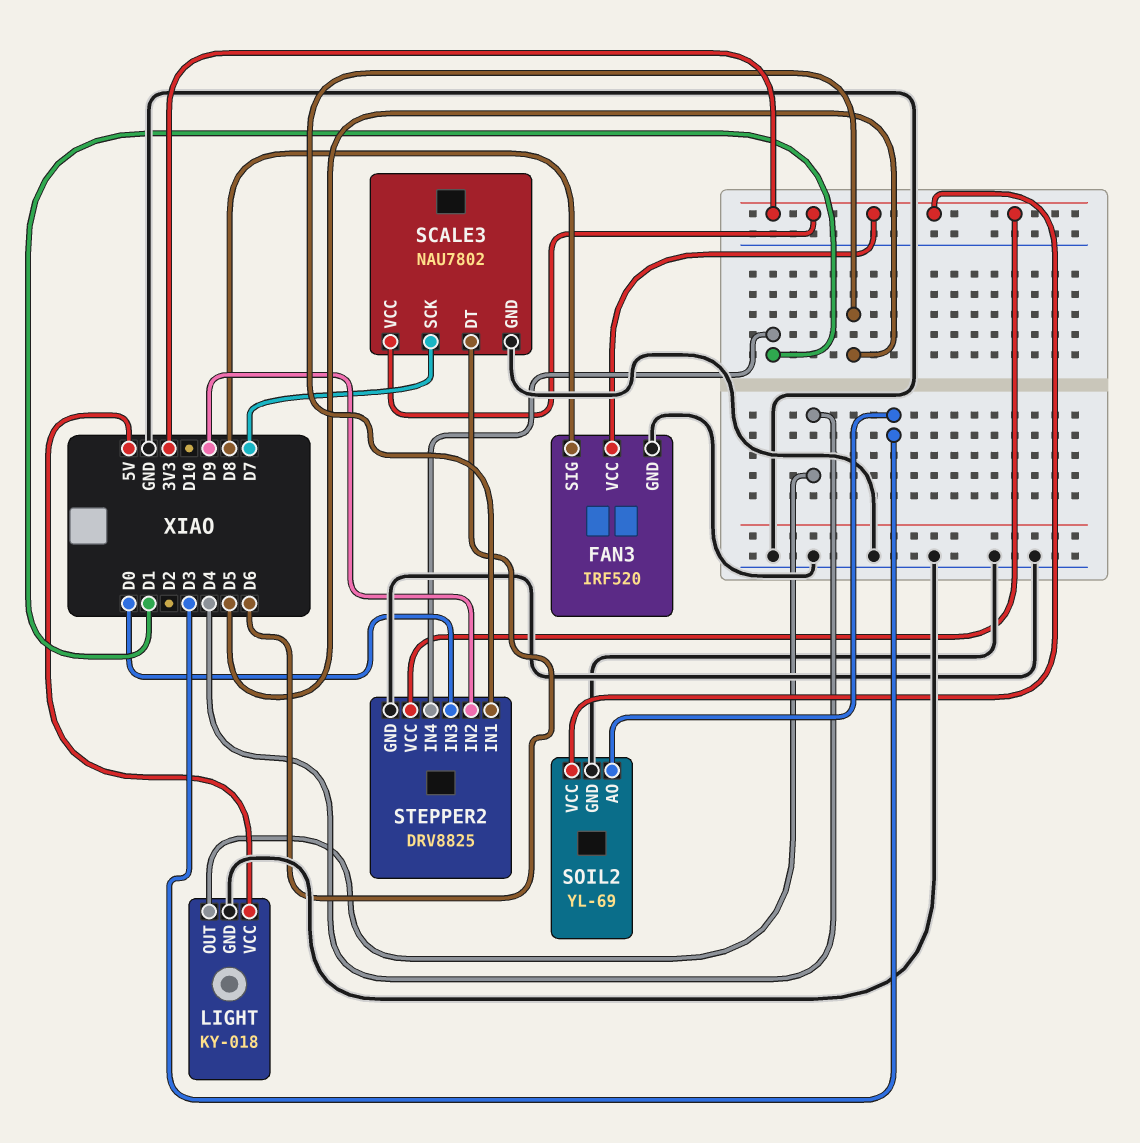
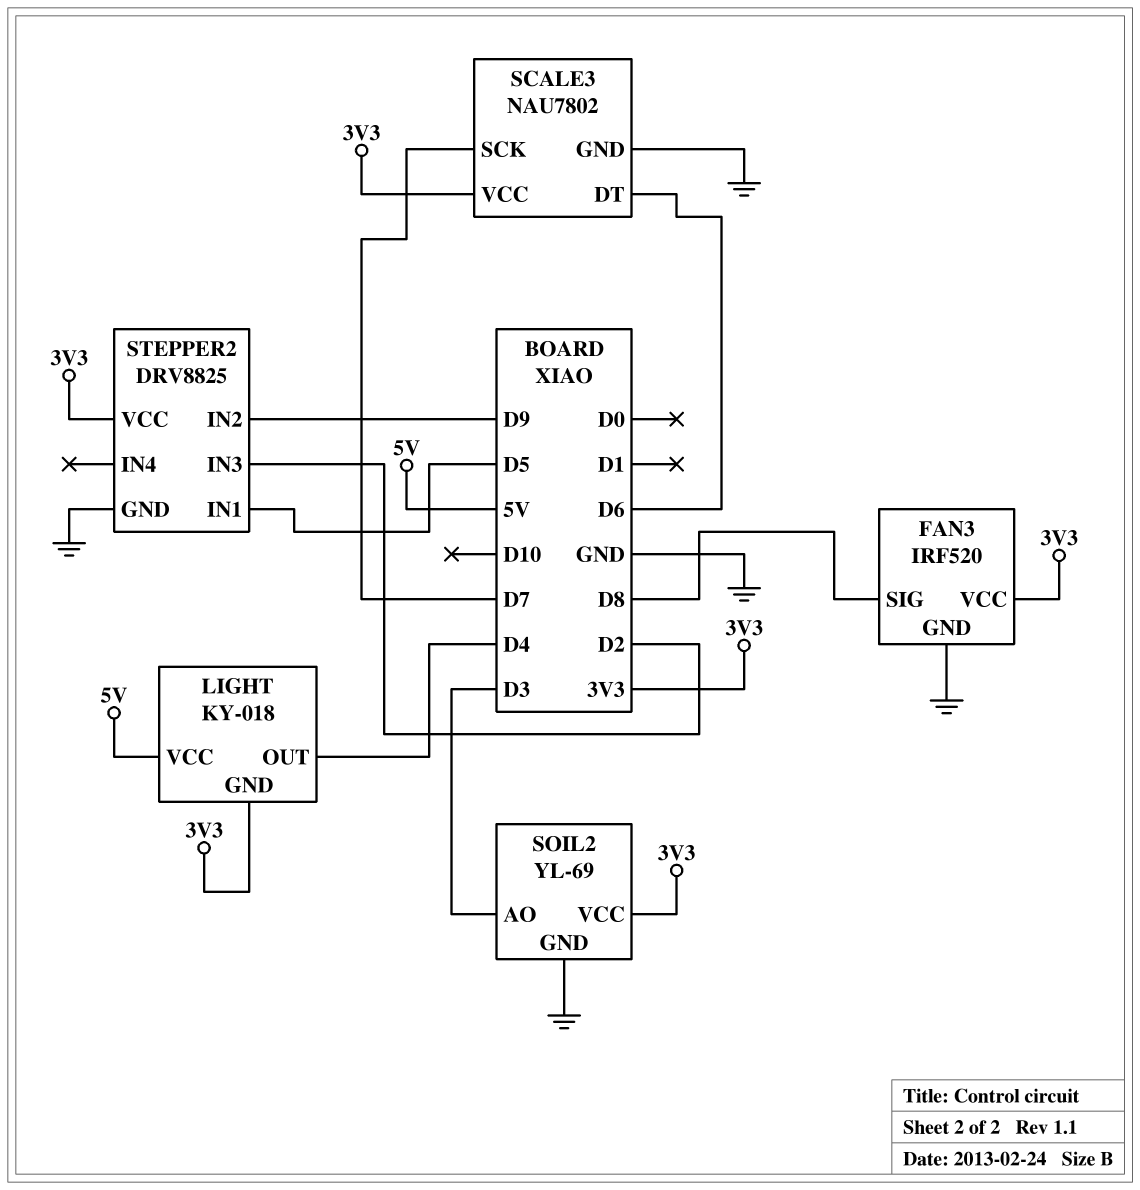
LIGHT pin GND: GND -> 3V3
STEPPER2 pin IN3: D0 -> D2
STEPPER2 pin IN4: D1 -> none

